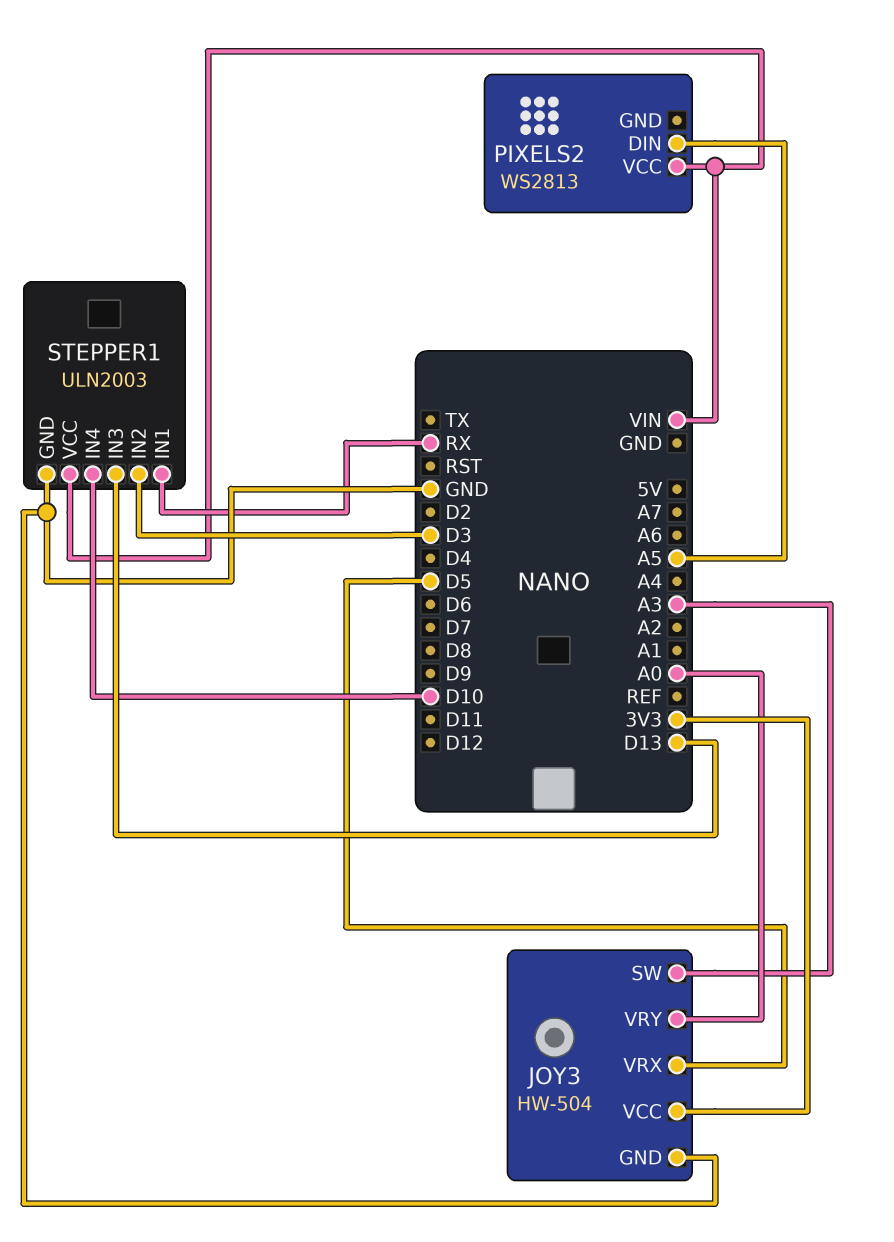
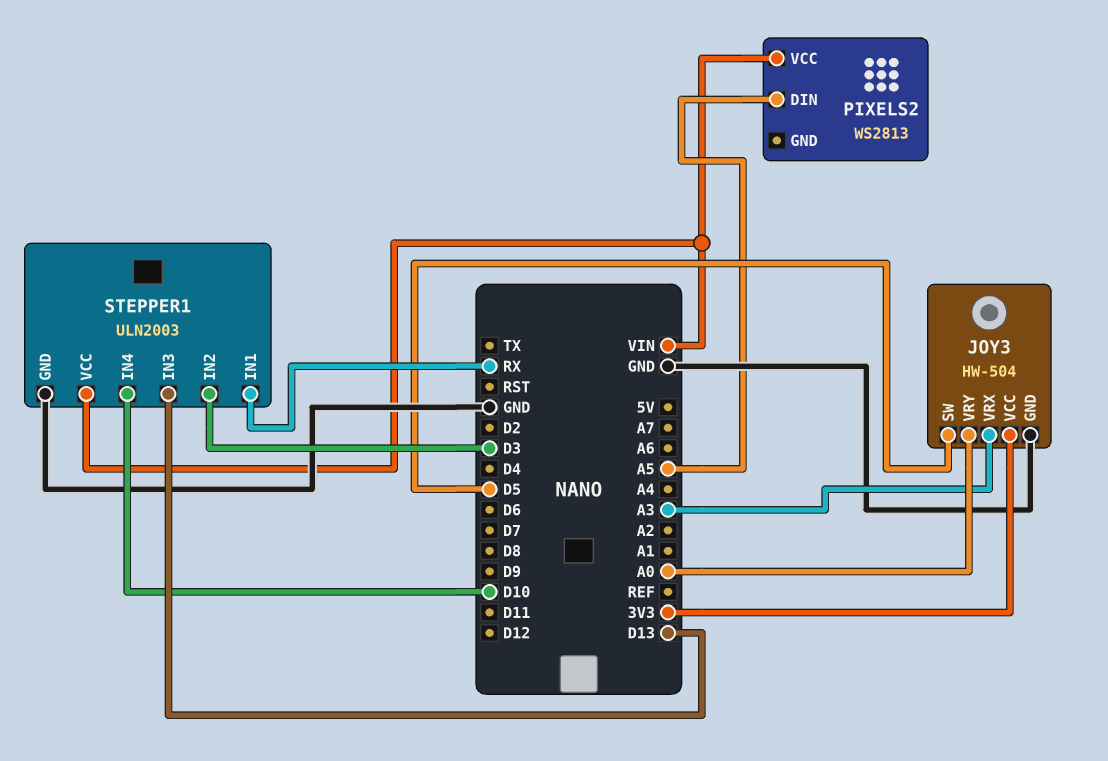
JOY3 pin SW: A3 -> D5
JOY3 pin VRX: D5 -> A3

